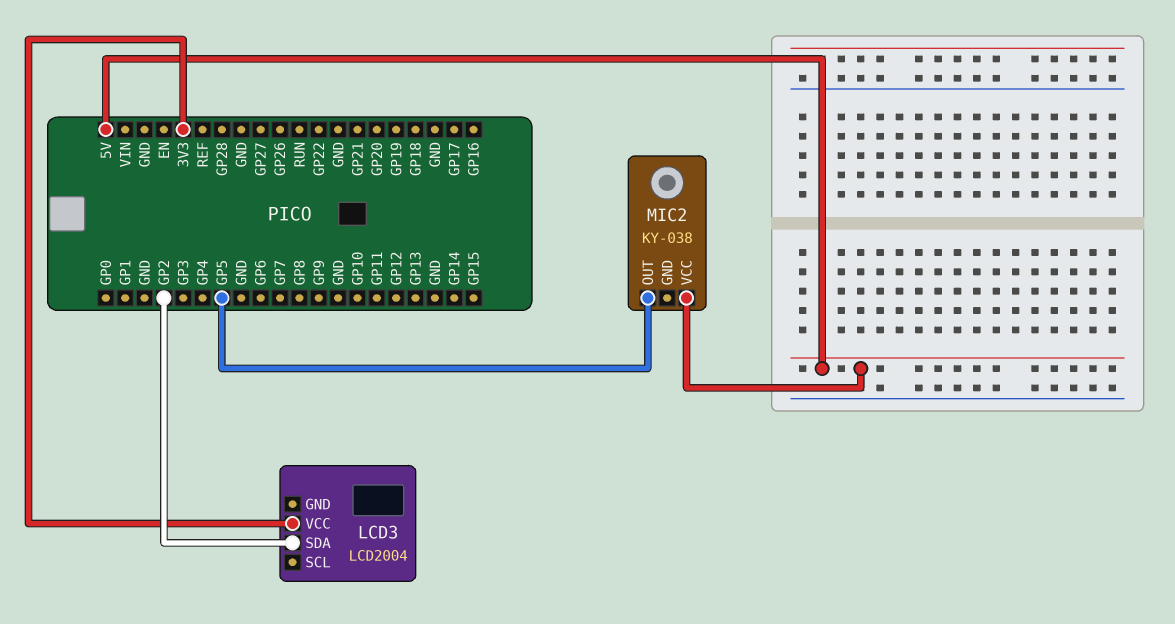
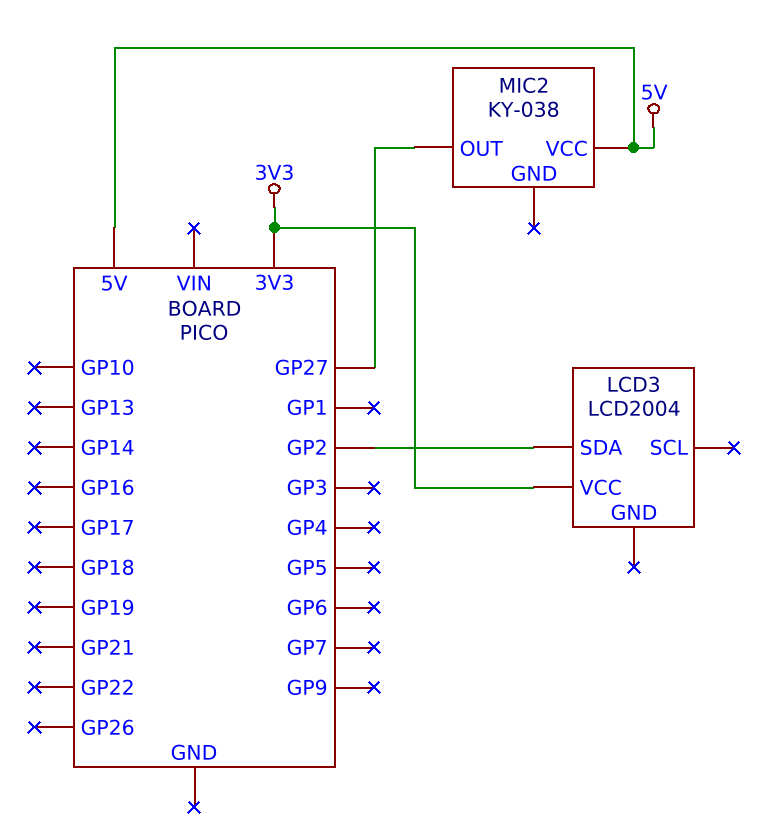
MIC2 pin OUT: GP5 -> GP27

